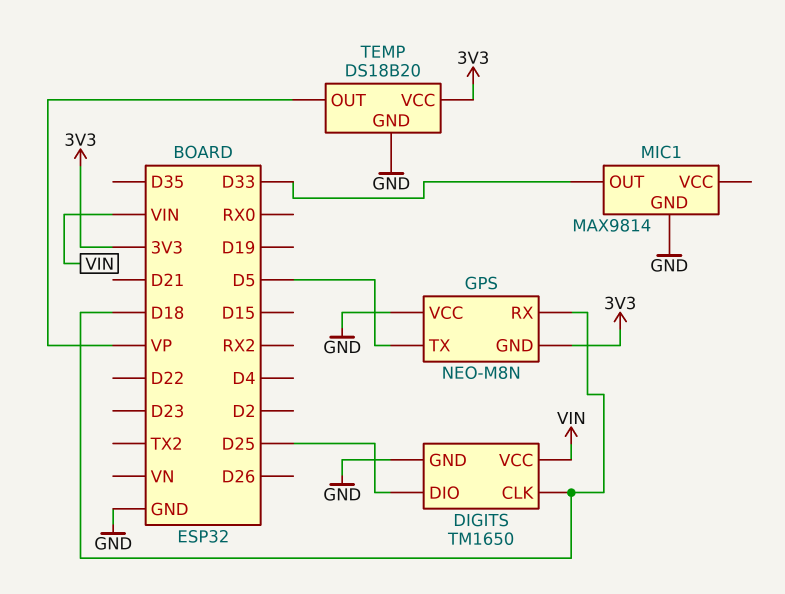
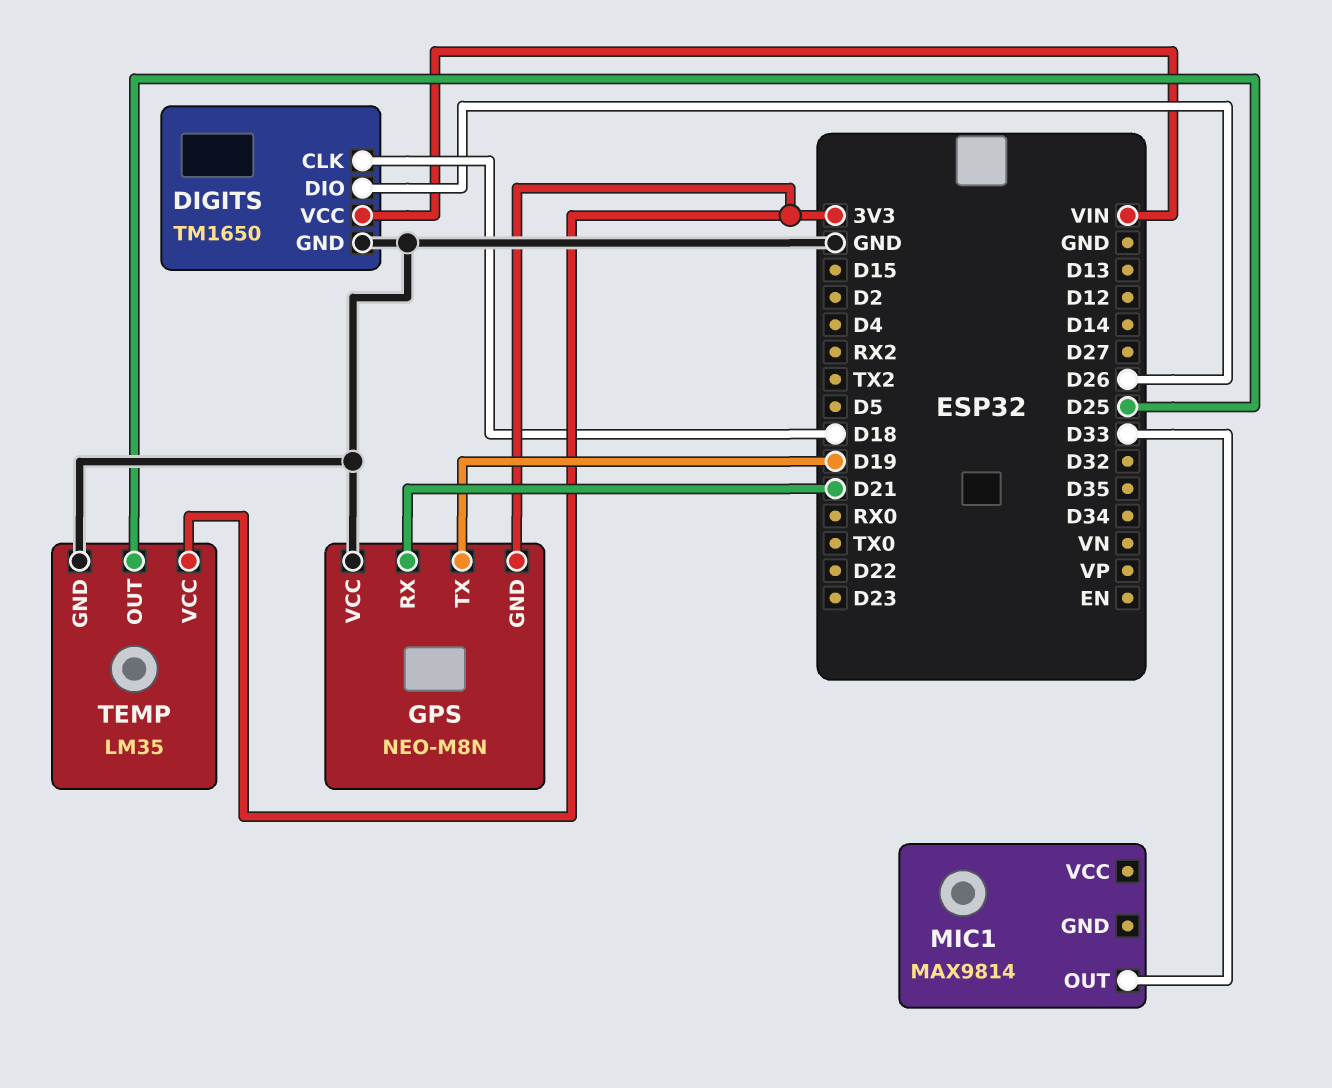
DIGITS pin DIO: D25 -> D26
GPS pin RX: D18 -> D21
GPS pin TX: D5 -> D19
MIC1 pin GND: GND -> none
TEMP: DS18B20 -> LM35
TEMP pin OUT: VP -> D25

